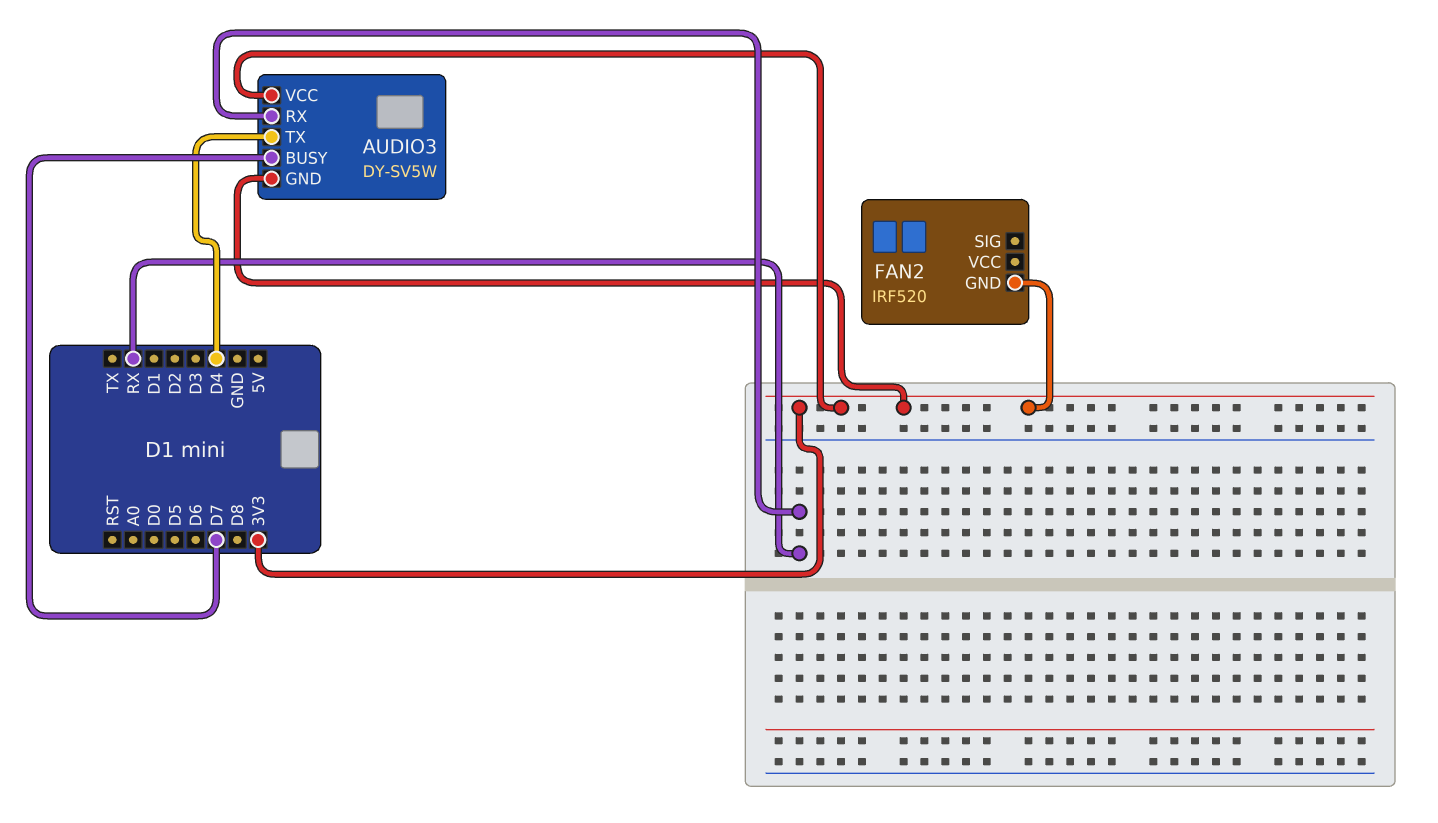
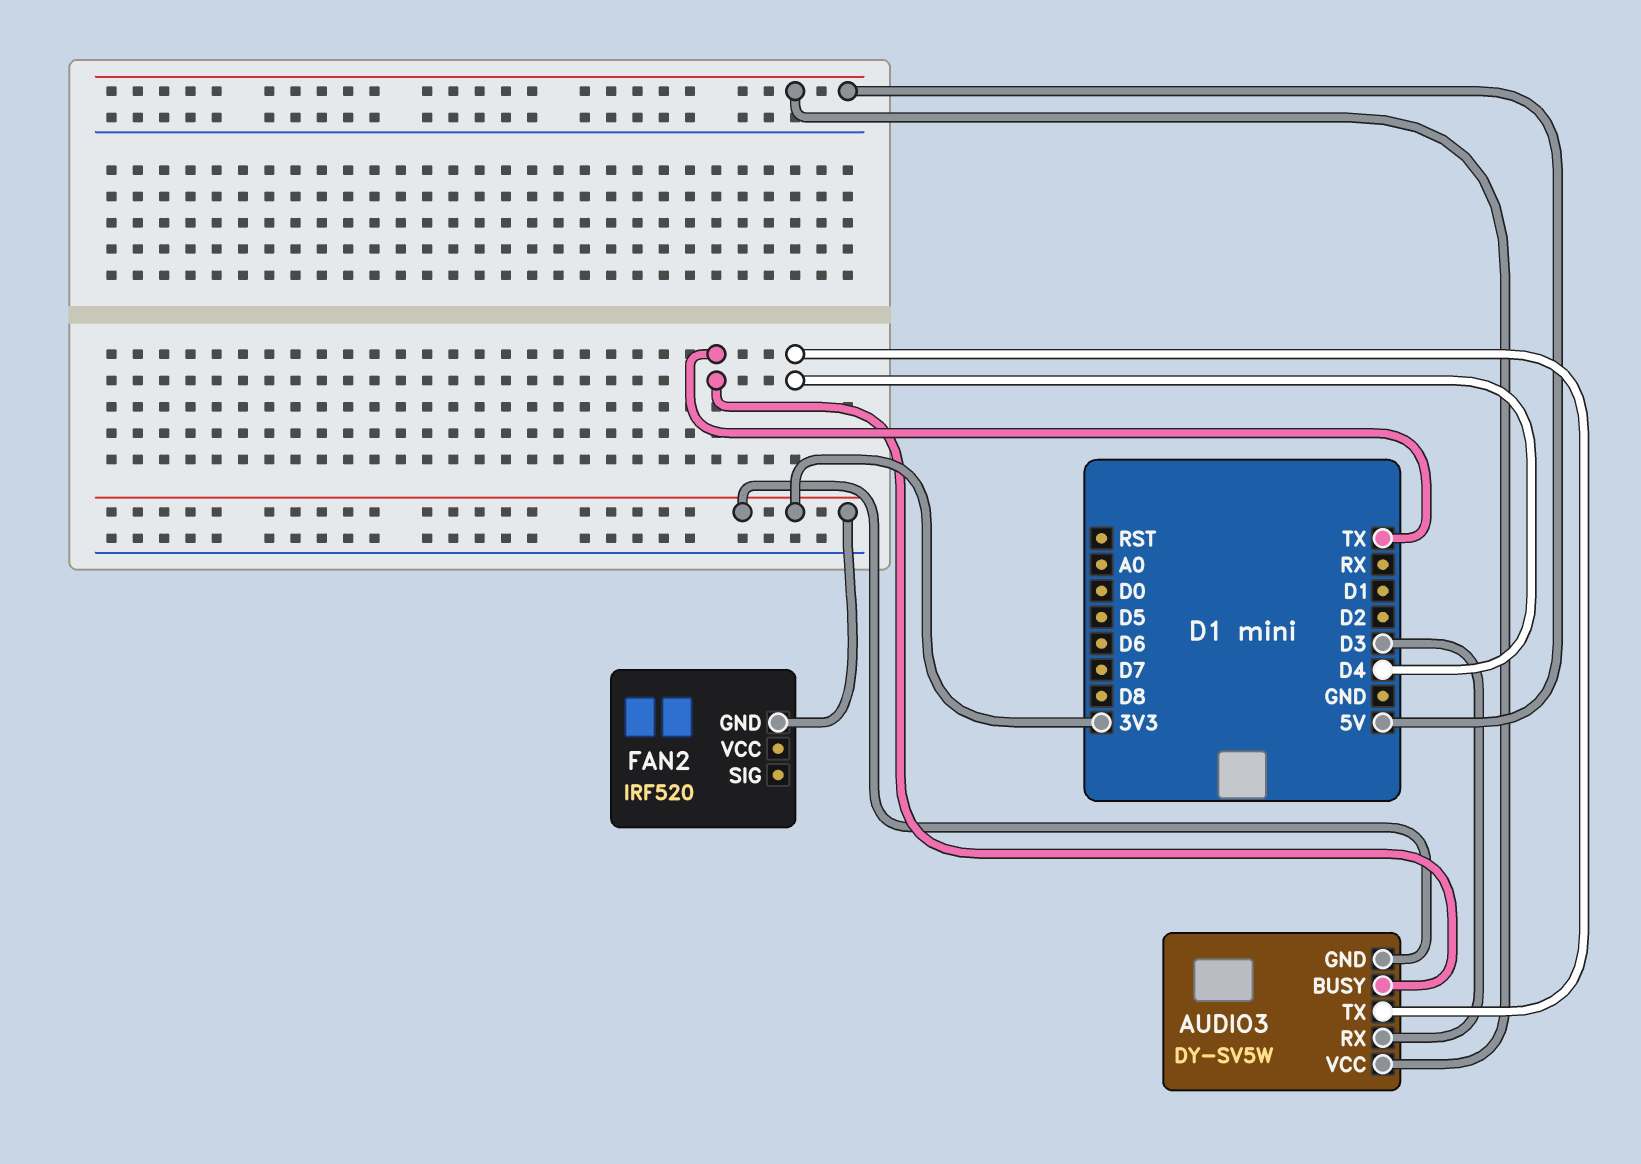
AUDIO3 pin BUSY: D7 -> TX
AUDIO3 pin RX: RX -> D3
AUDIO3 pin VCC: 3V3 -> 5V

